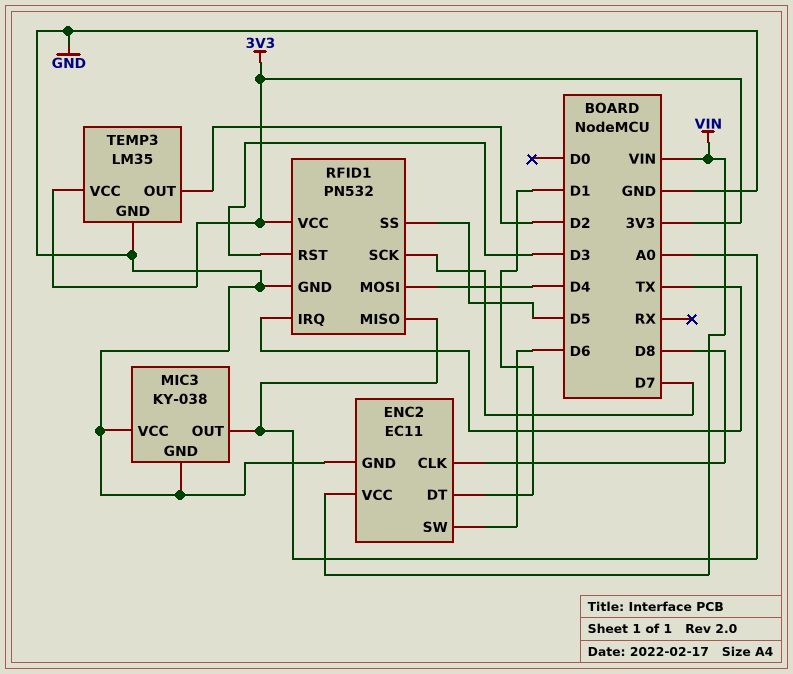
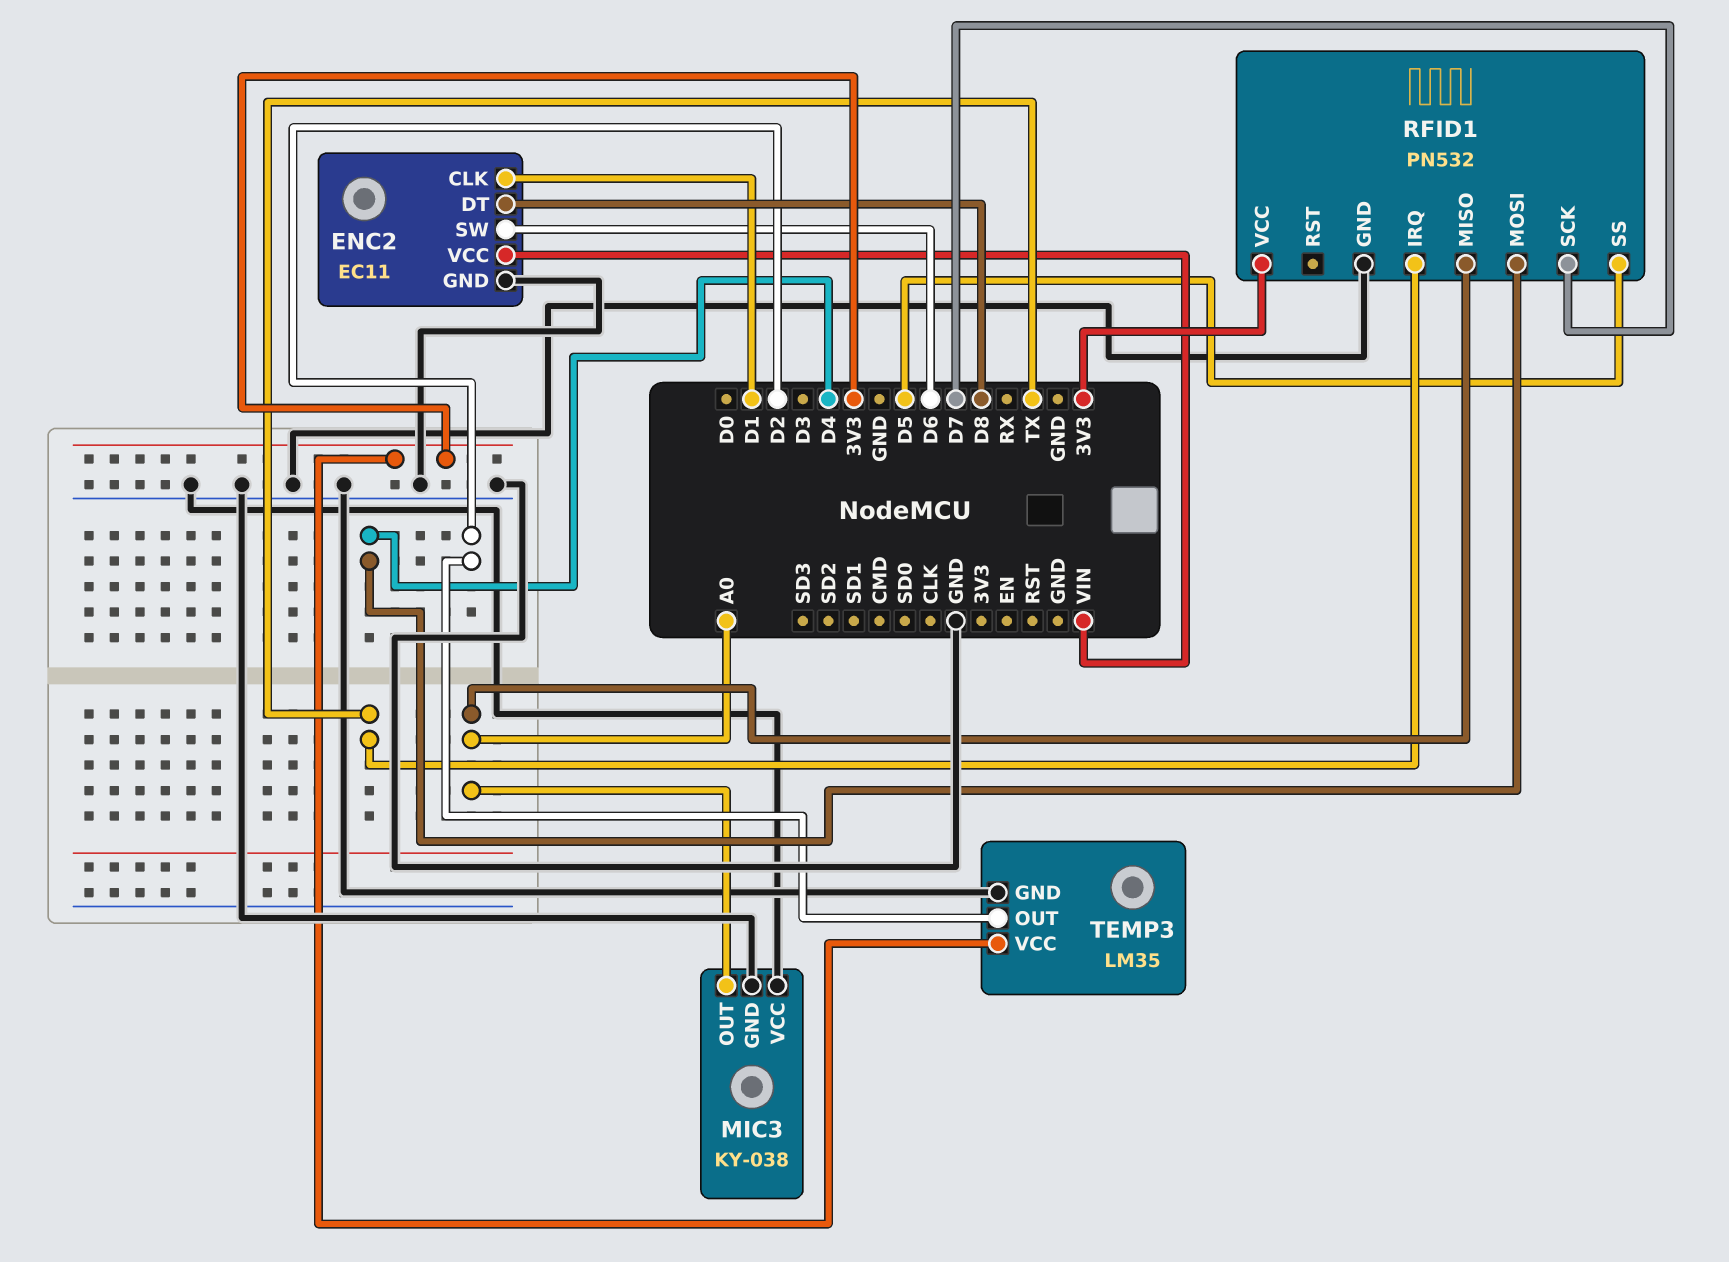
ENC2 pin CLK: D8 -> D1
ENC2 pin DT: D1 -> D8
RFID1 pin RST: D3 -> none

